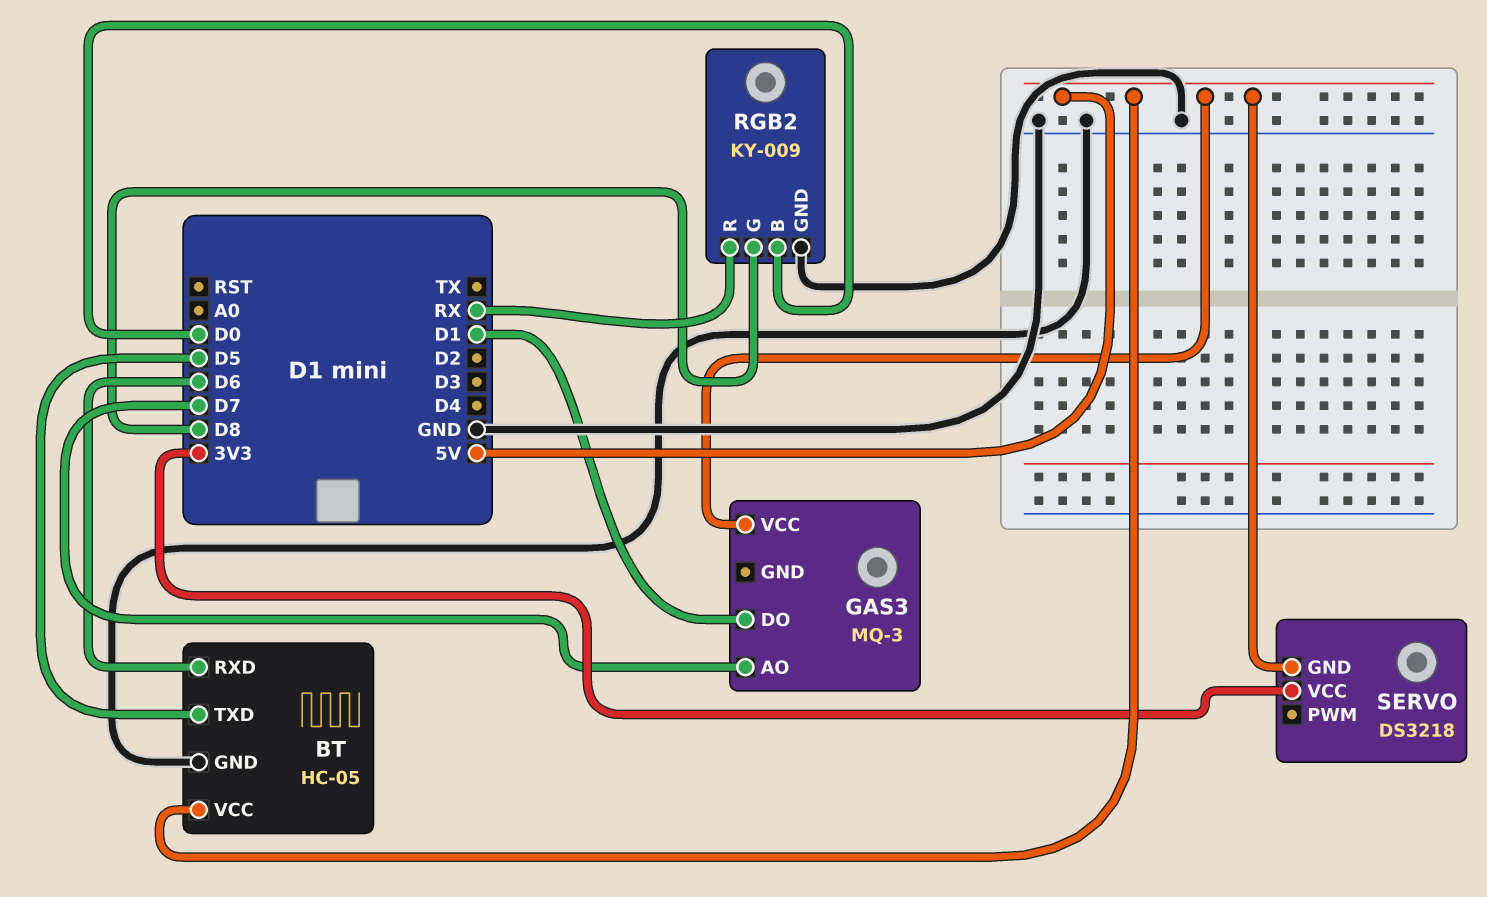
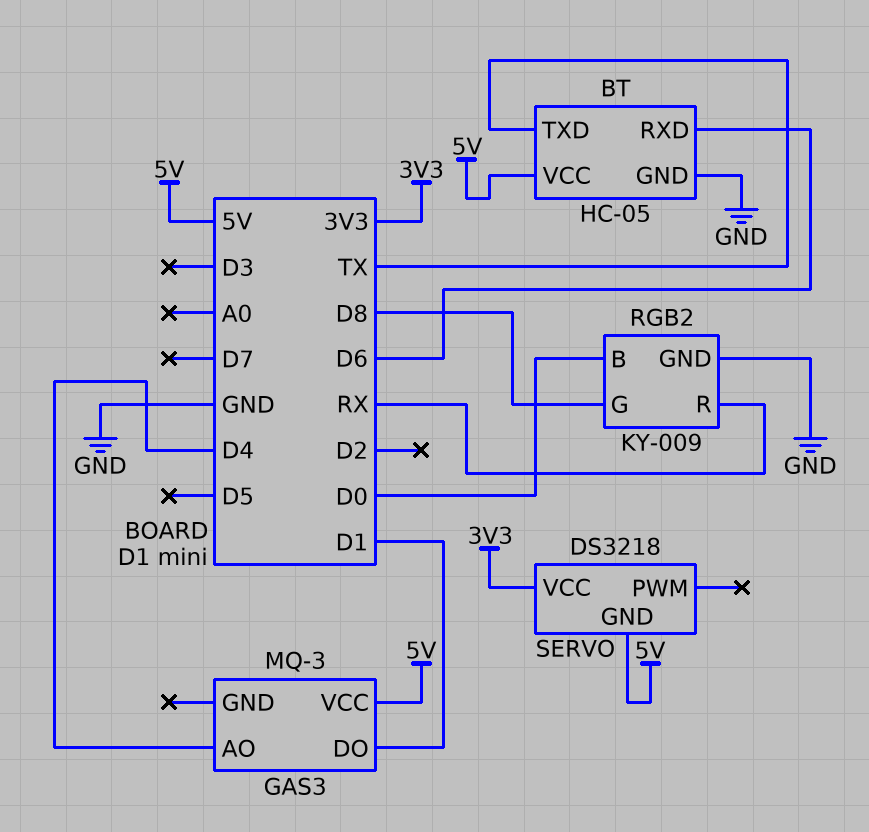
BT pin TXD: D5 -> TX
GAS3 pin AO: D7 -> D4

